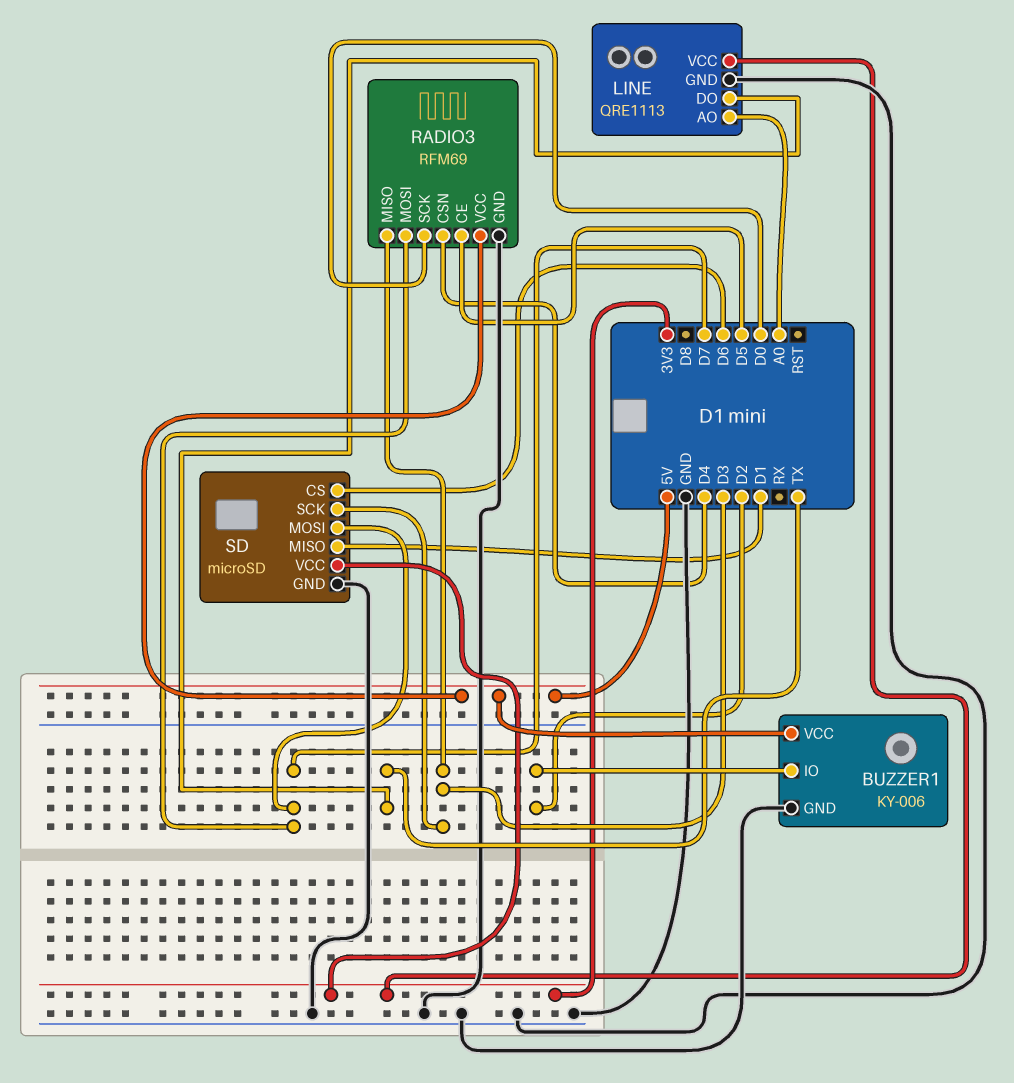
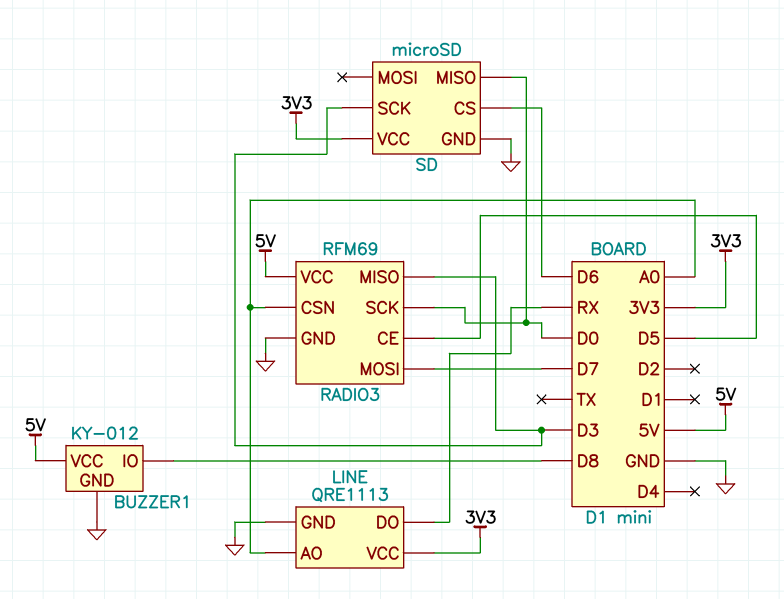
BUZZER1: KY-006 -> KY-012
BUZZER1 pin IO: D2 -> D8
LINE pin DO: TX -> RX
RADIO3 pin CSN: D4 -> A0
SD pin MISO: D1 -> D0
SD pin MOSI: D7 -> none

